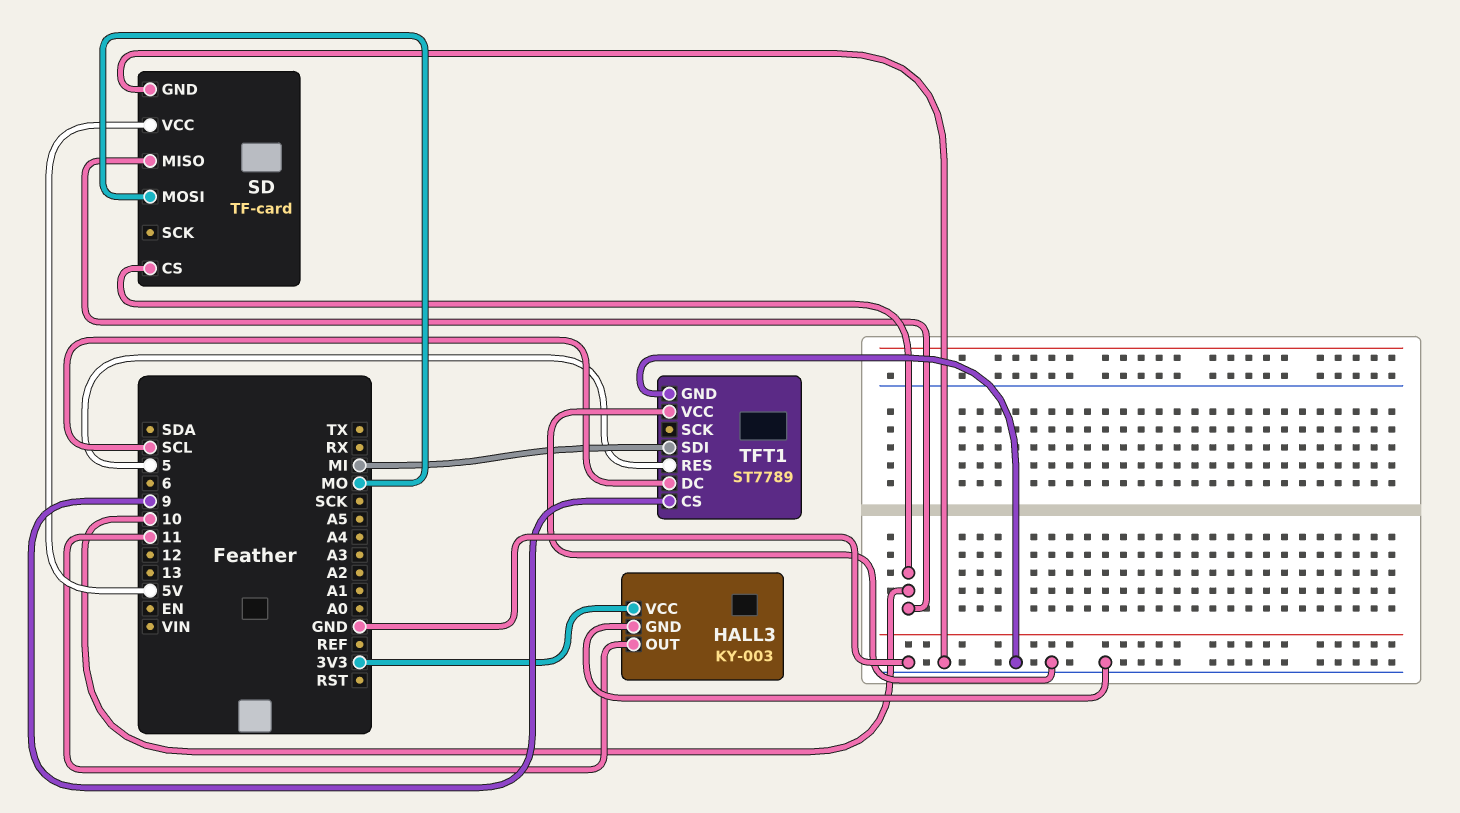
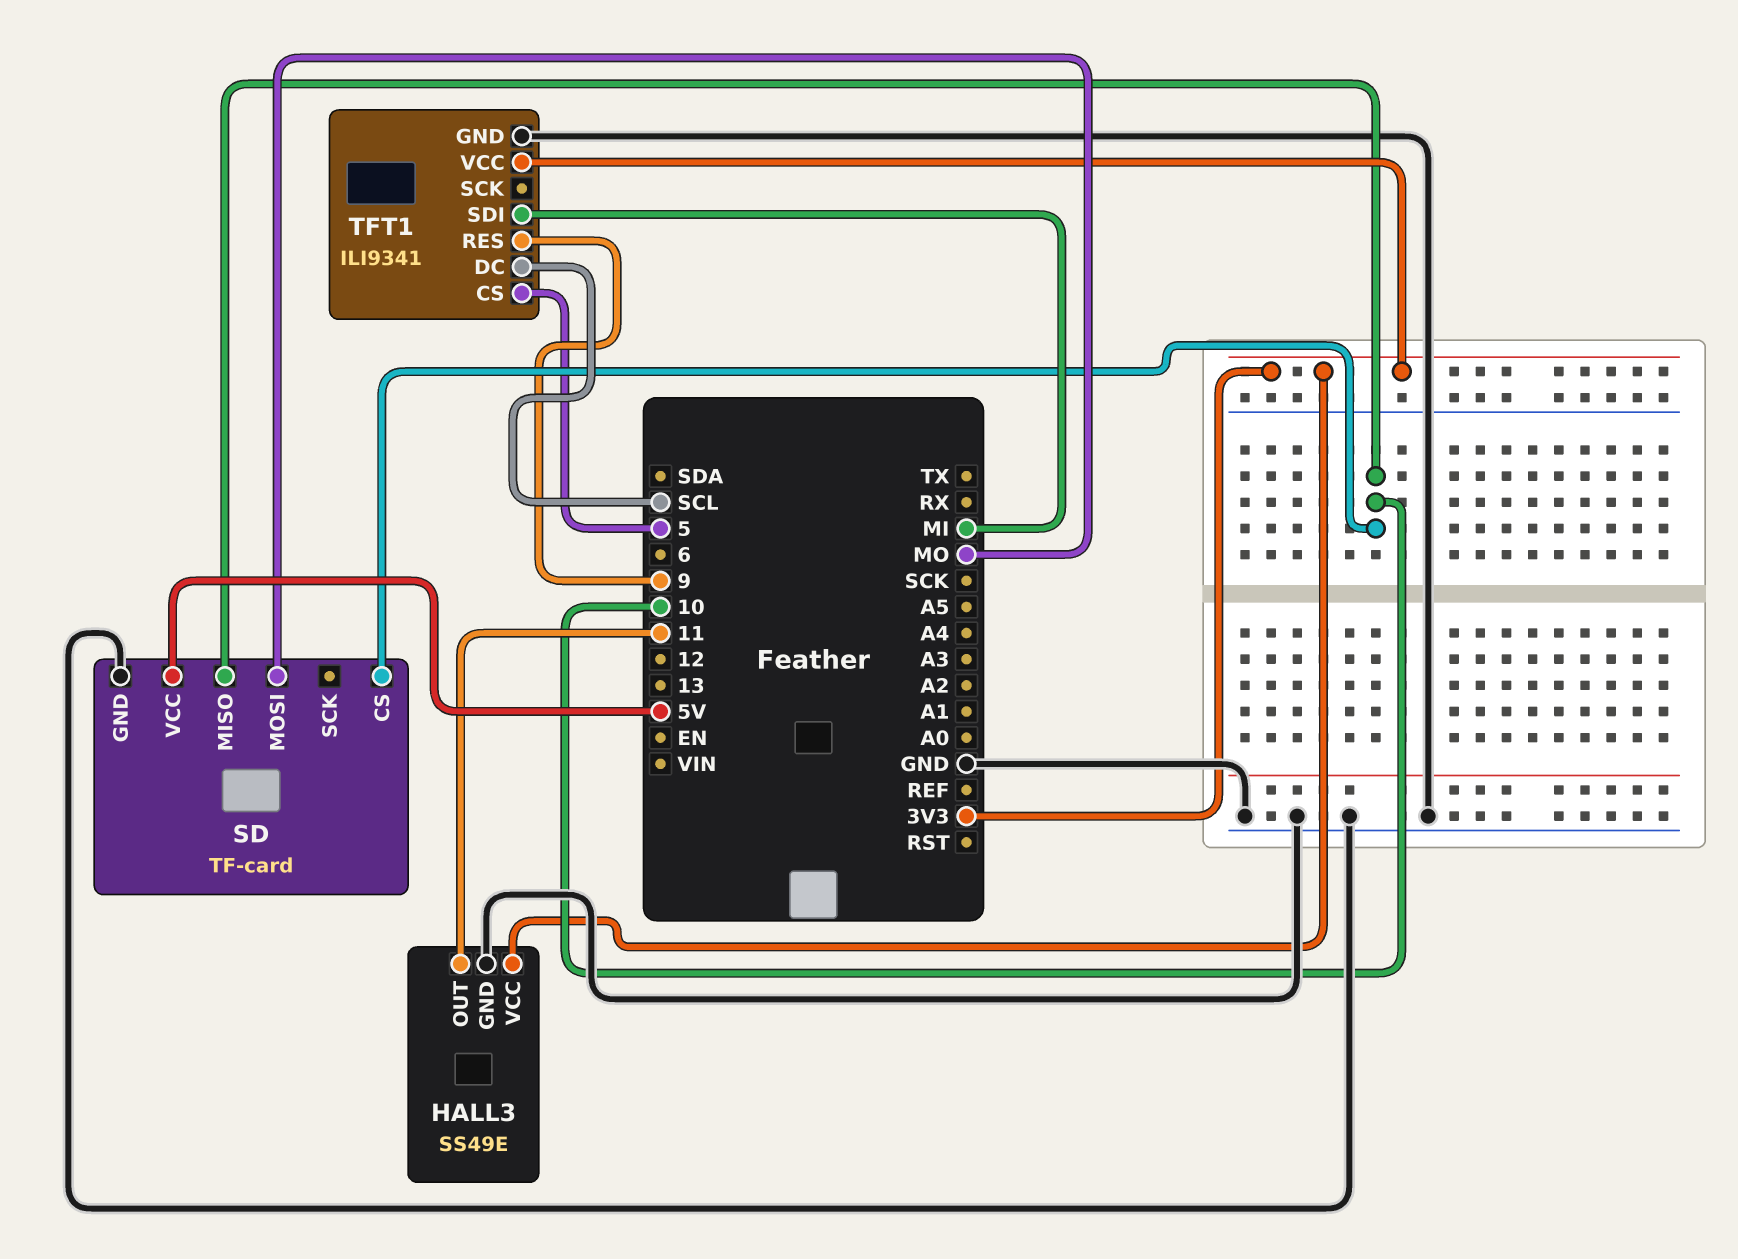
HALL3: KY-003 -> SS49E
TFT1: ST7789 -> ILI9341
TFT1 pin CS: 9 -> 5
TFT1 pin RES: 5 -> 9
TFT1 pin VCC: GND -> 3V3

